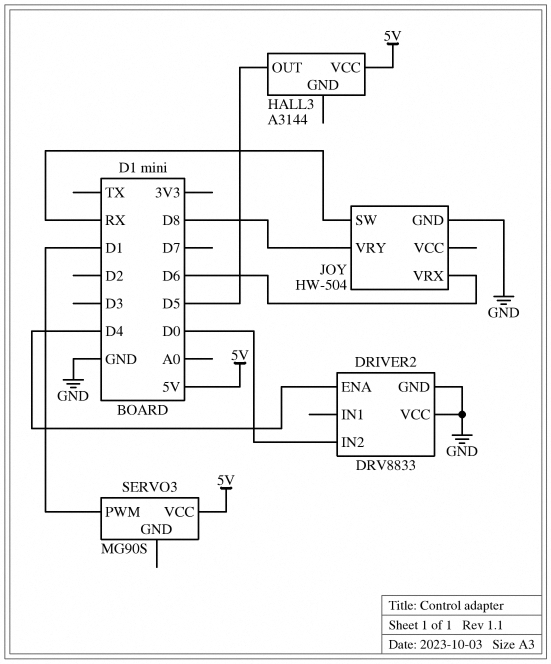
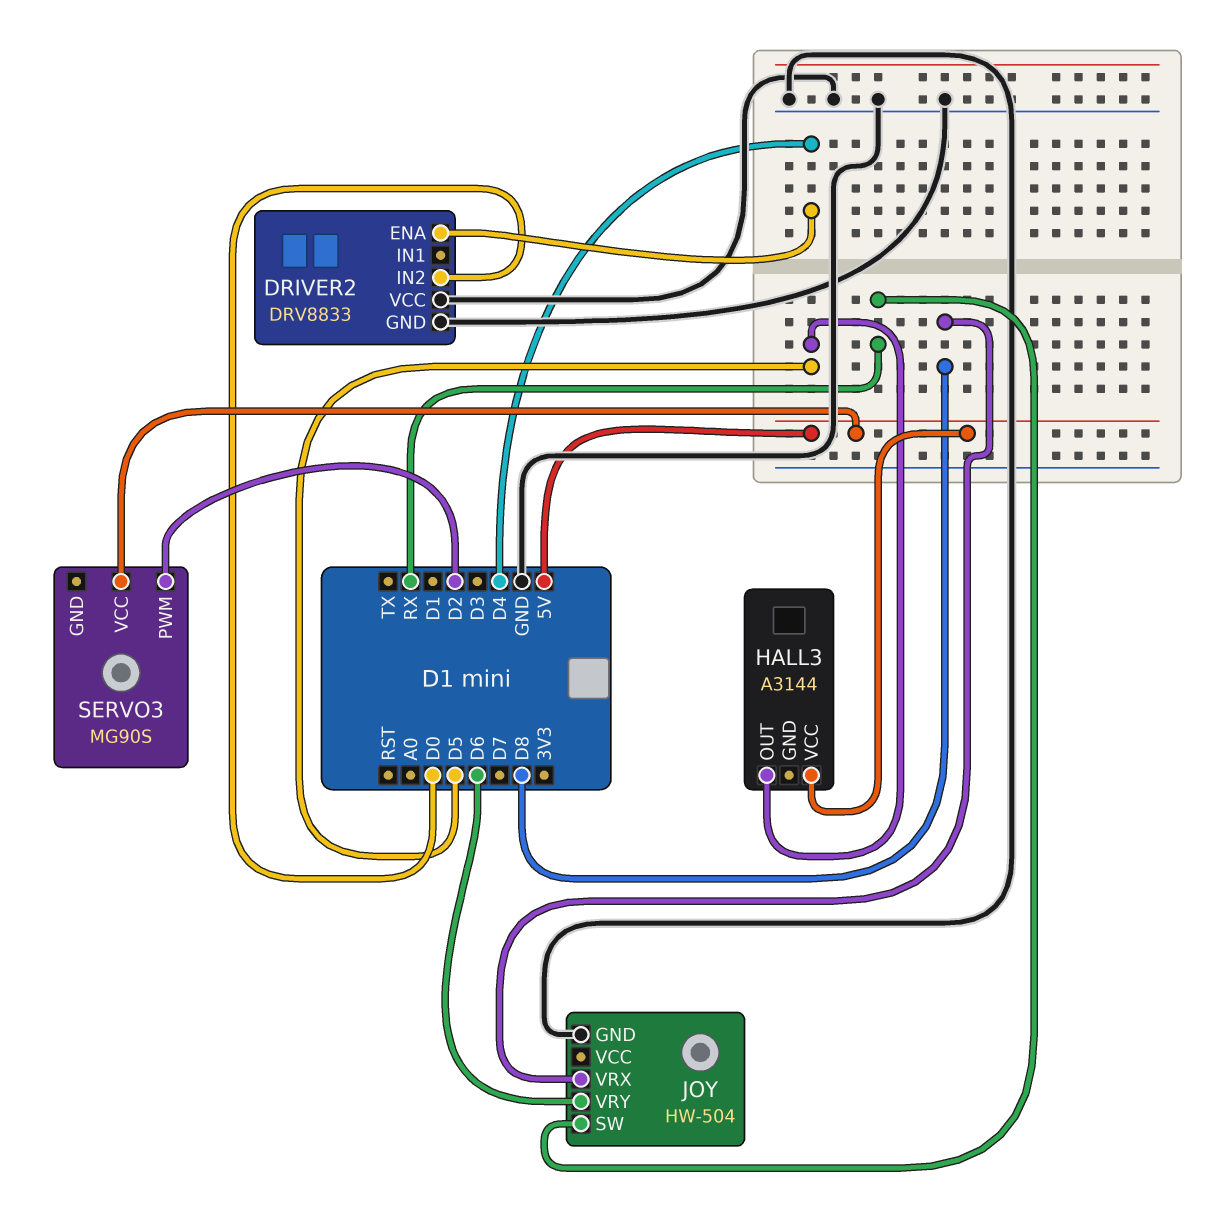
JOY pin VRX: D6 -> D8
JOY pin VRY: D8 -> D6
SERVO3 pin PWM: D1 -> D2

